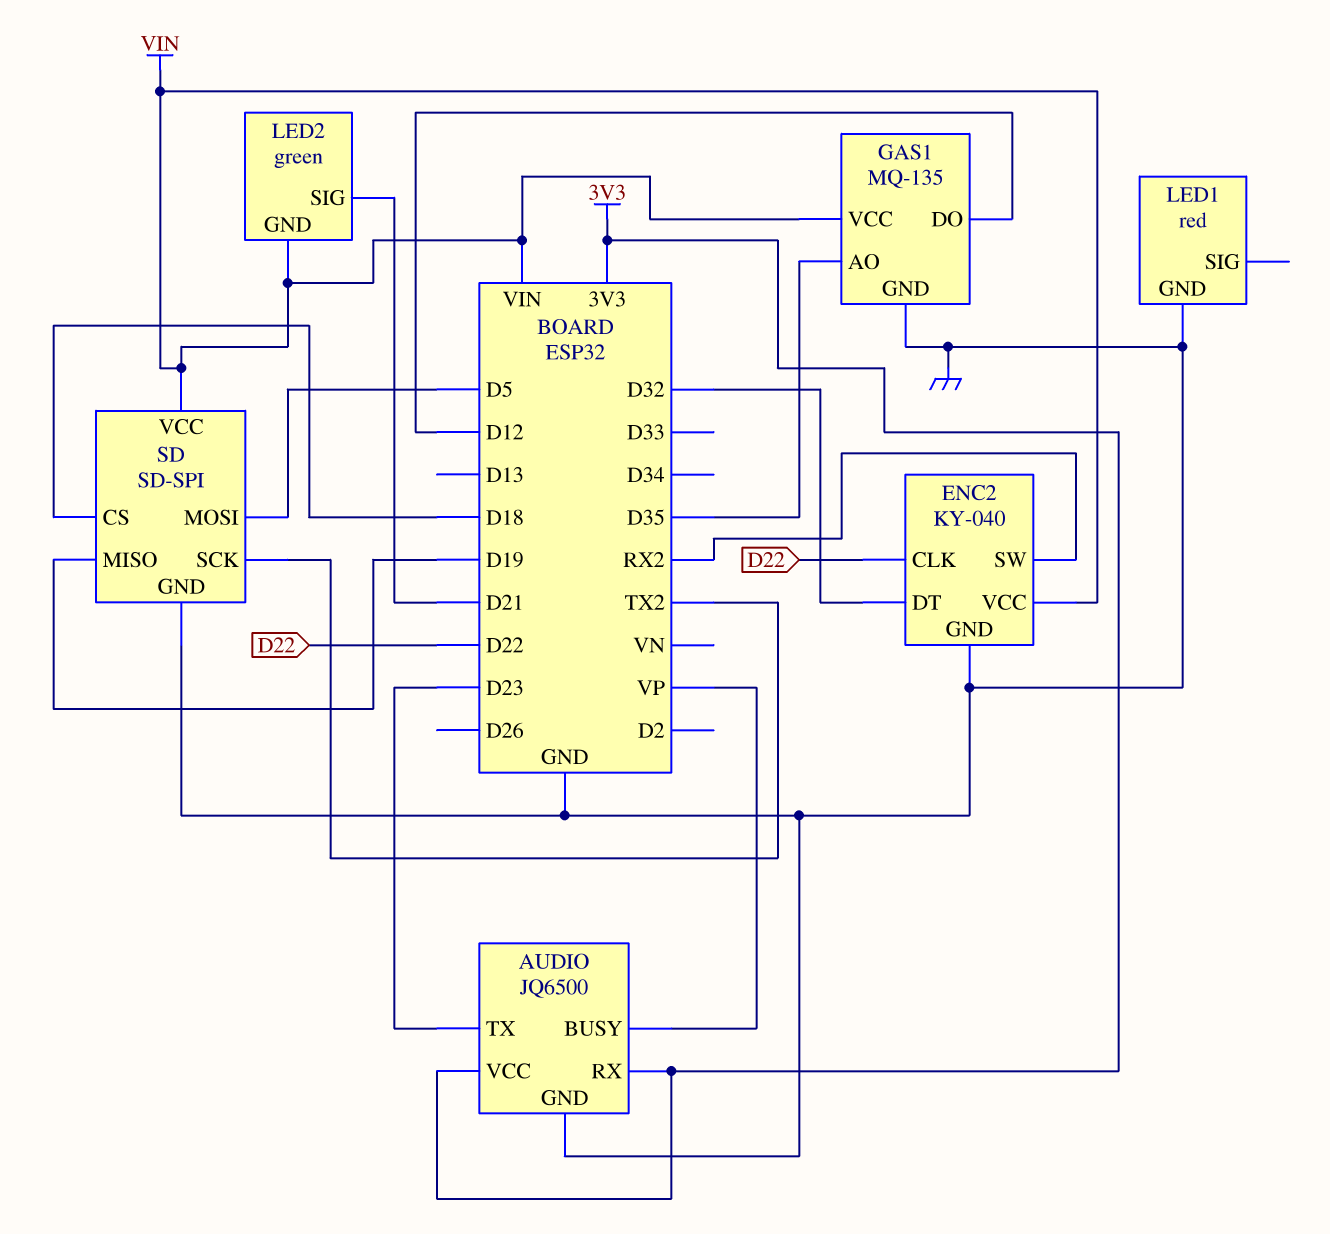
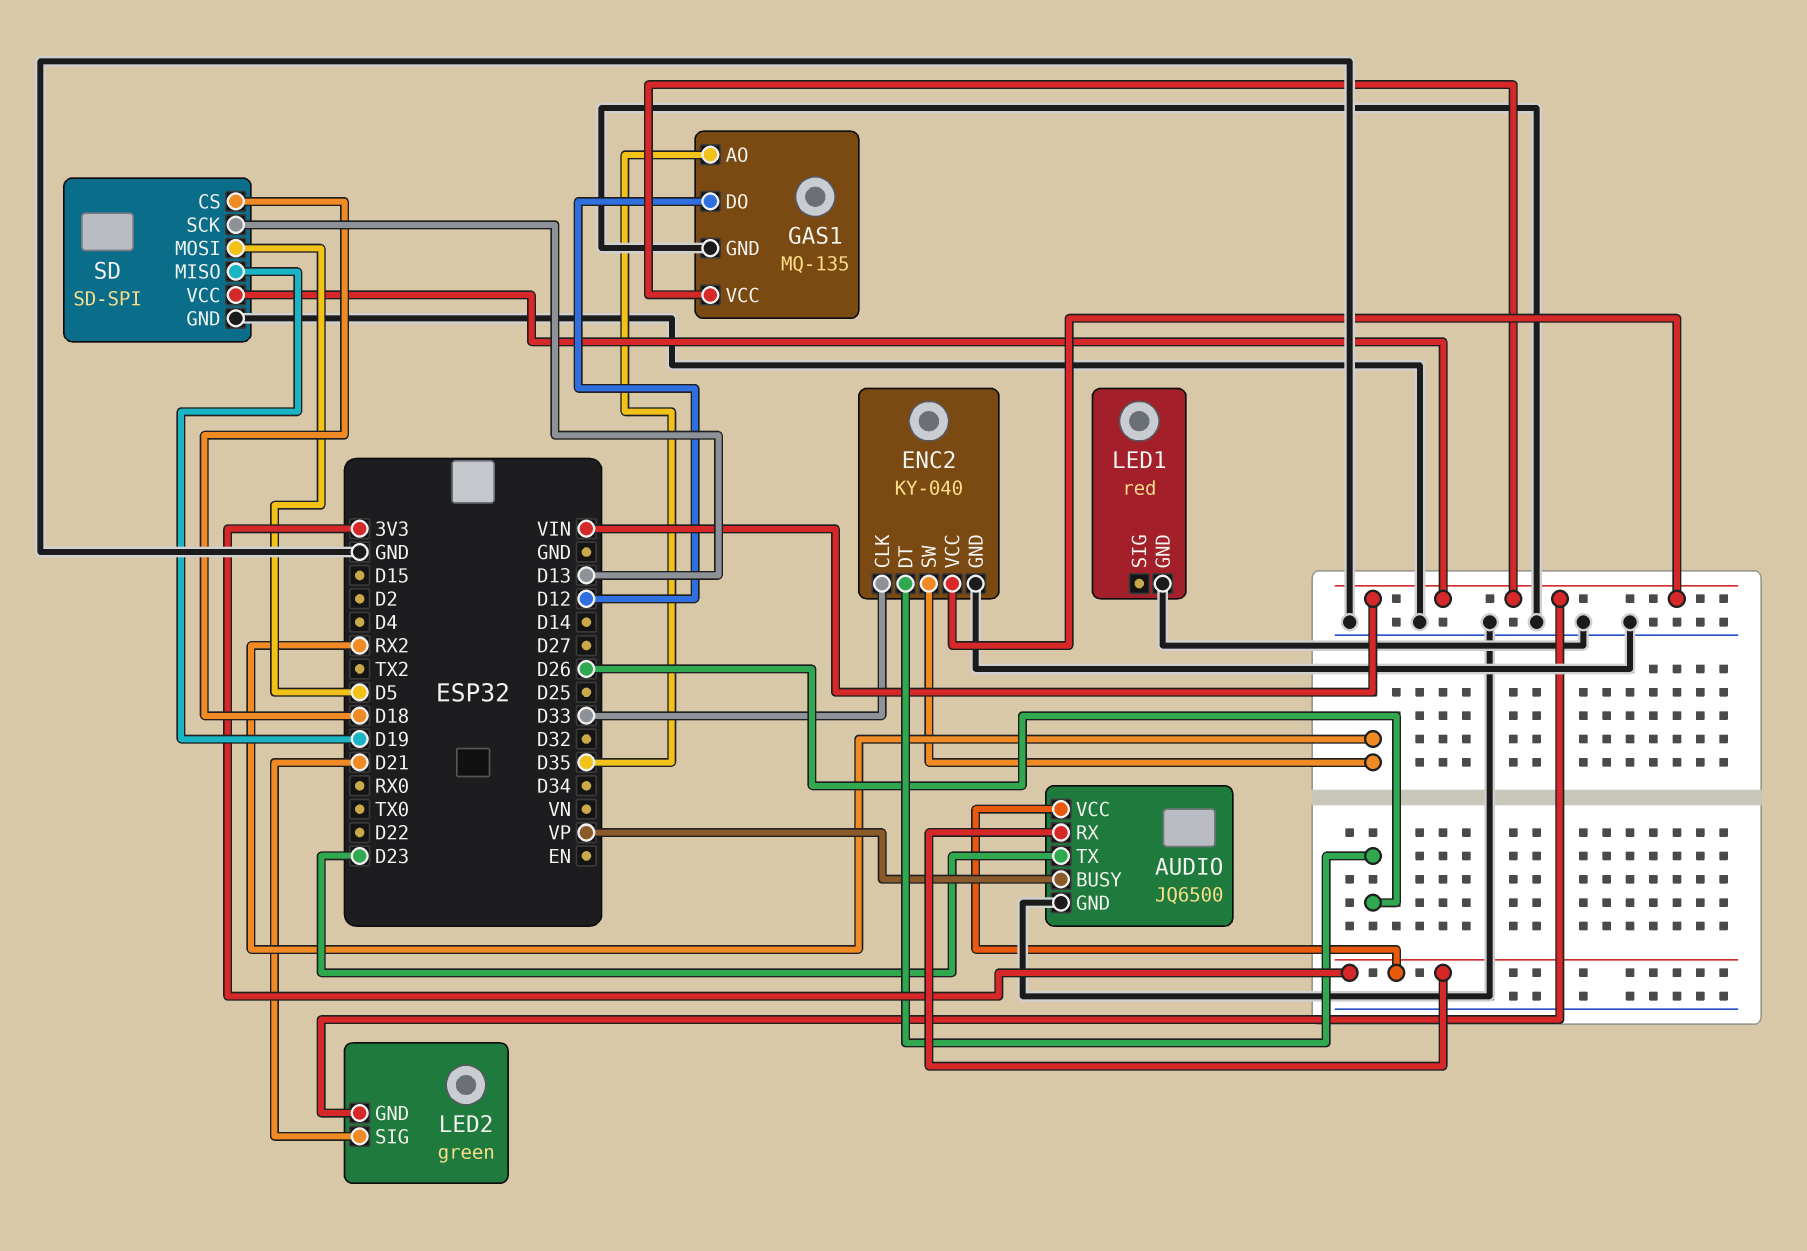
ENC2 pin CLK: D22 -> D33
ENC2 pin DT: D32 -> D26
SD pin SCK: TX2 -> D13

